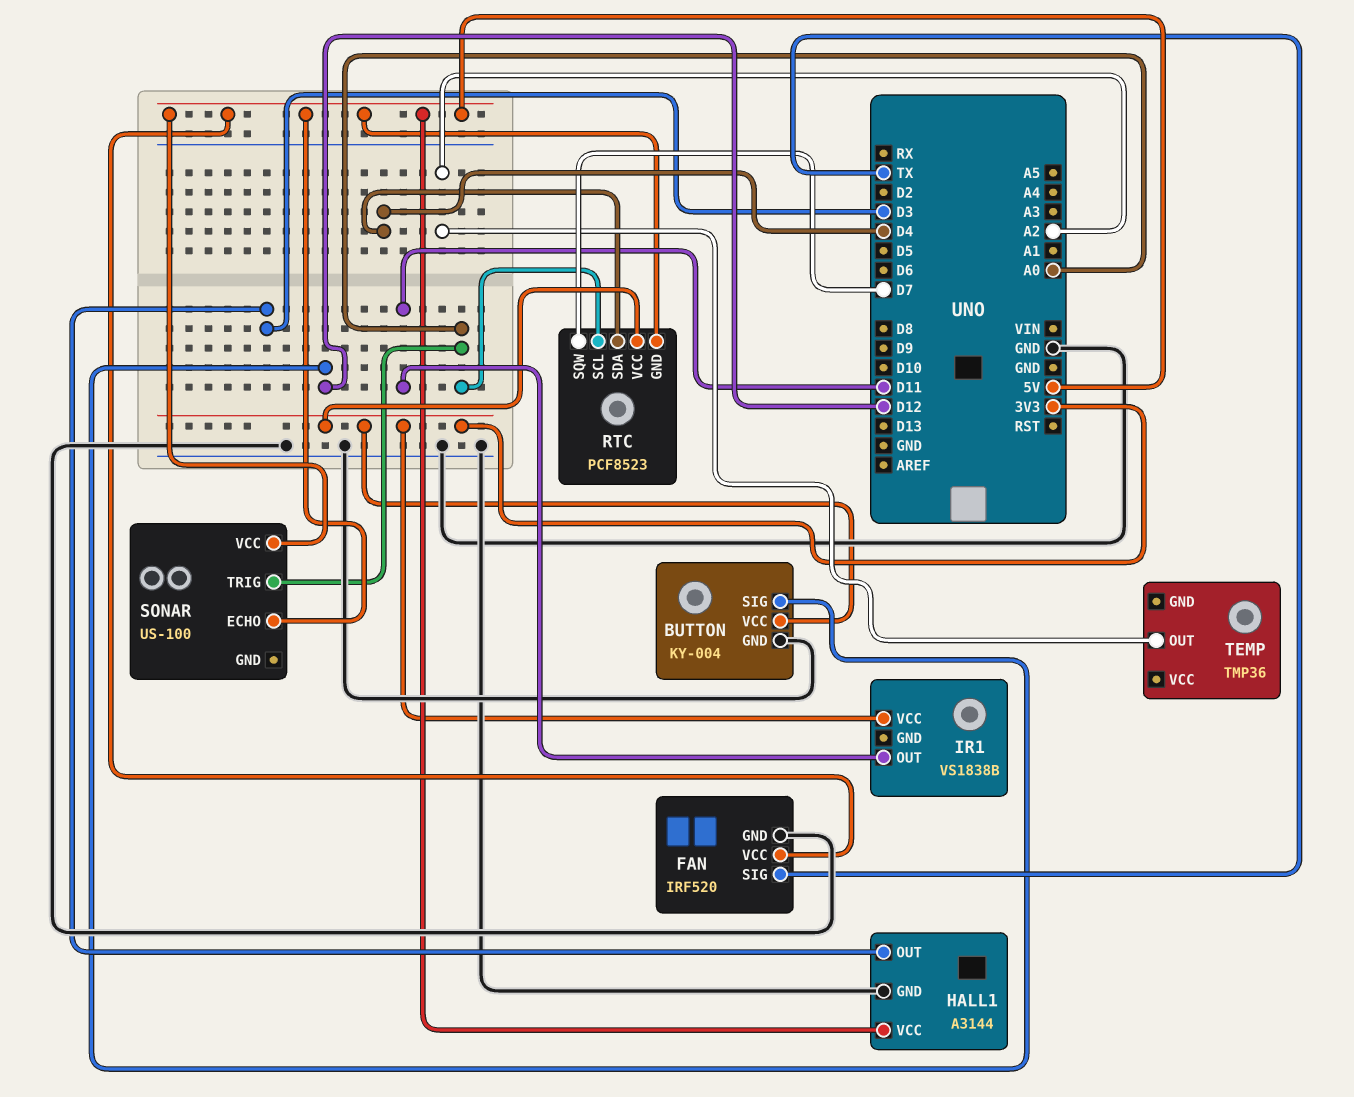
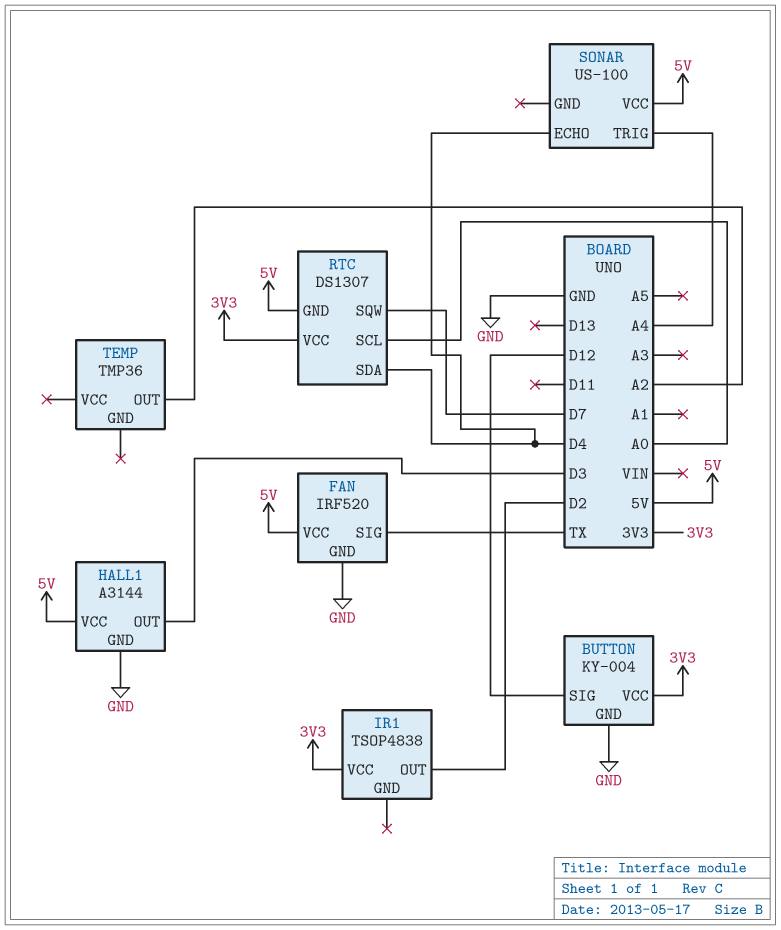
IR1: VS1838B -> TSOP4838
IR1 pin OUT: D11 -> D2
RTC: PCF8523 -> DS1307
SONAR pin ECHO: 5V -> D4
SONAR pin TRIG: A0 -> A4

